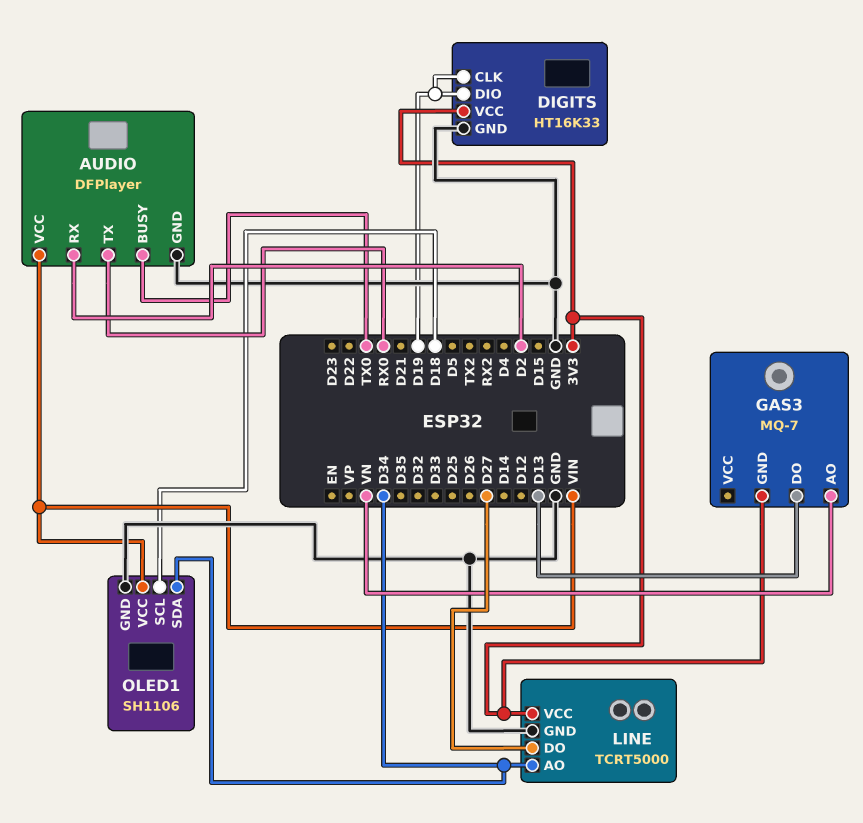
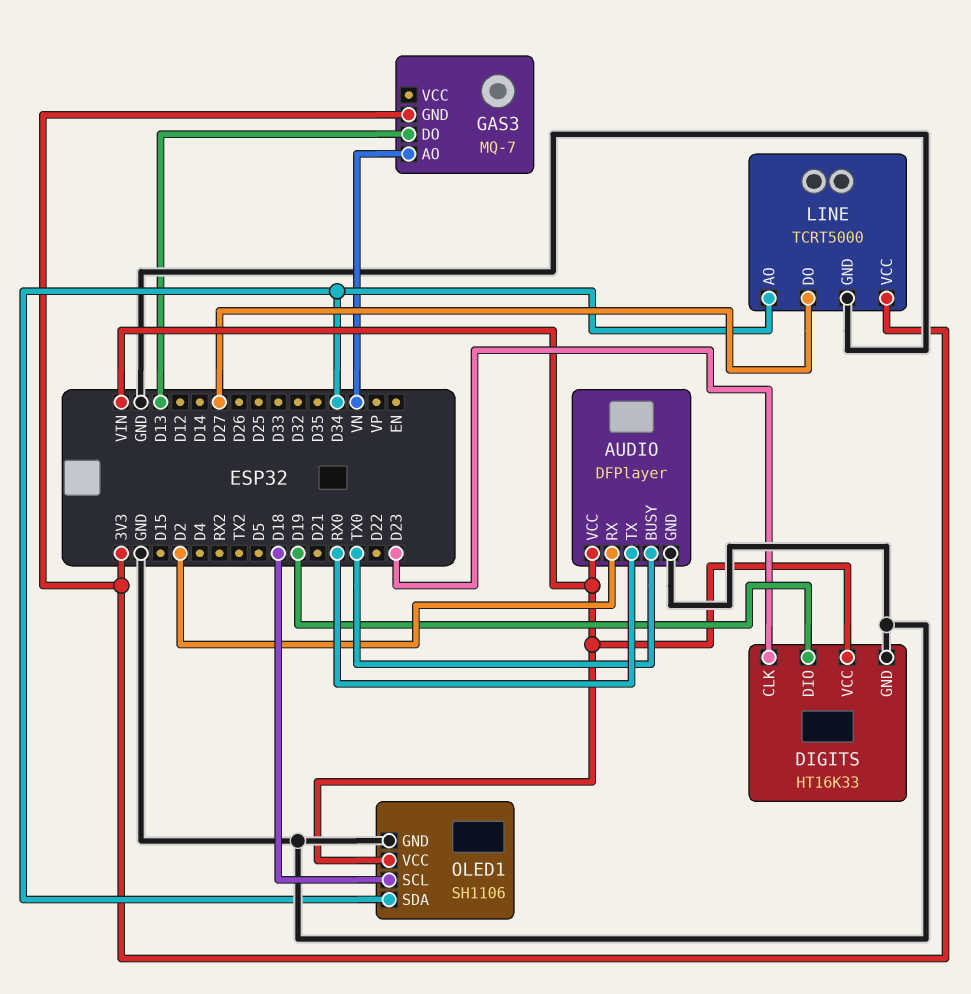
DIGITS pin CLK: D19 -> D23
DIGITS pin VCC: 3V3 -> VIN

